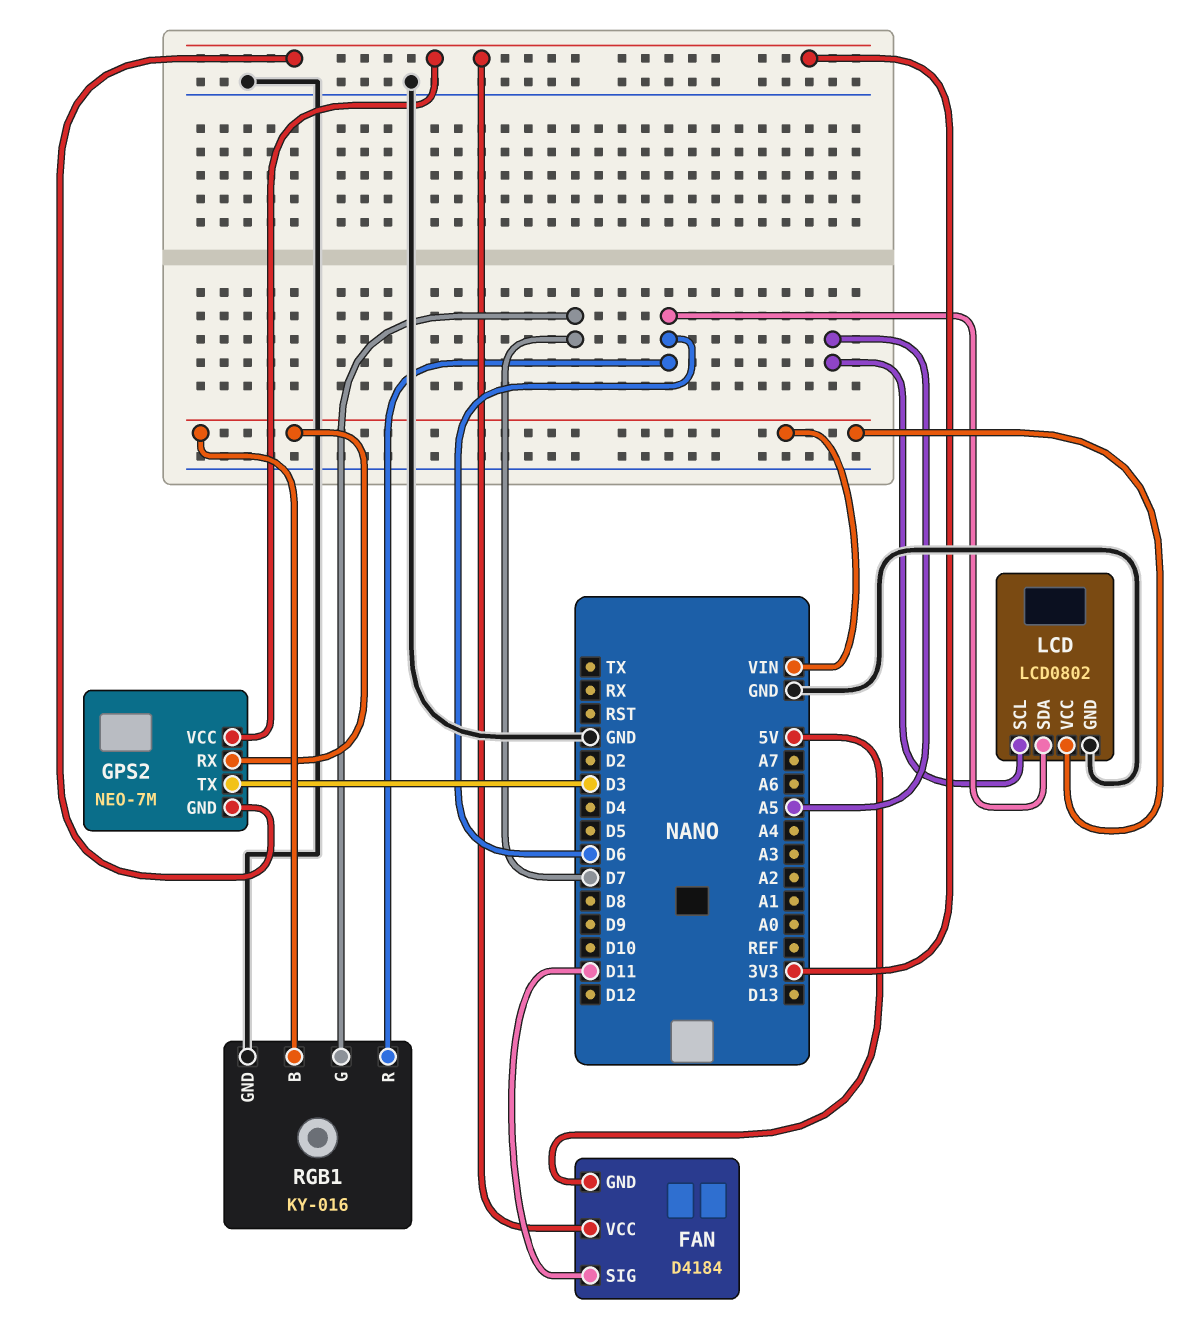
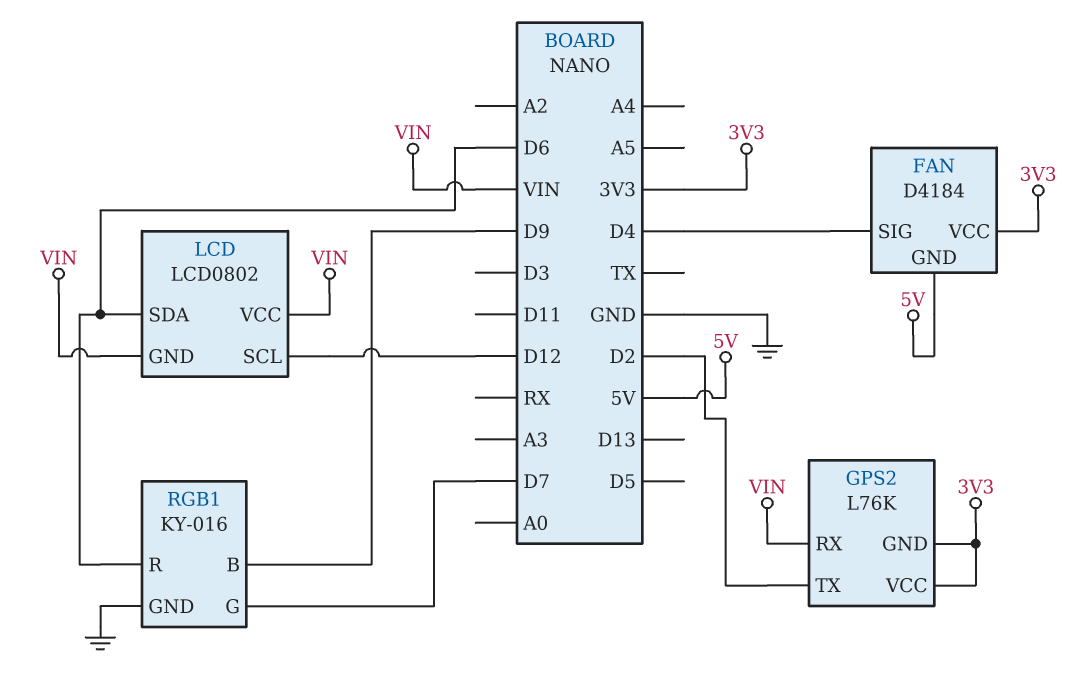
FAN pin SIG: D11 -> D4
GPS2: NEO-7M -> L76K
GPS2 pin TX: D3 -> D2
LCD pin GND: GND -> VIN
LCD pin SCL: A5 -> D12
RGB1 pin B: VIN -> D9

